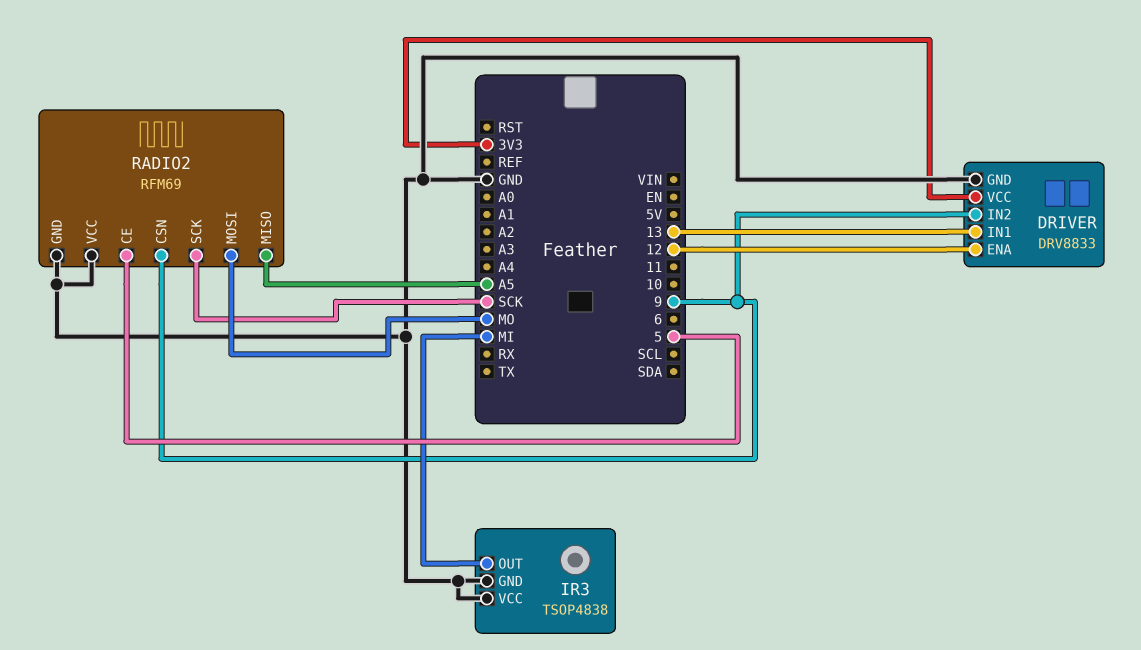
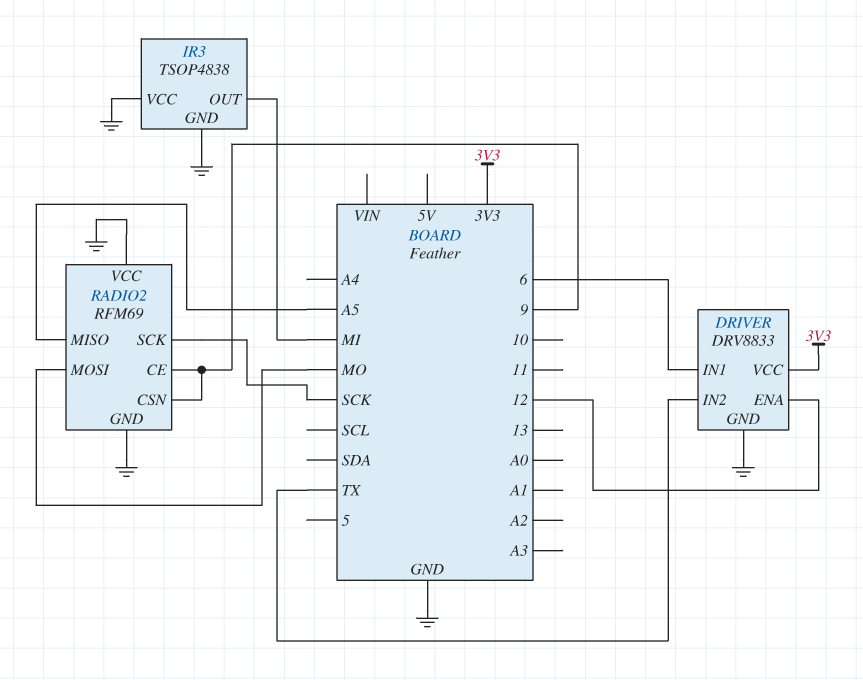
DRIVER pin IN1: 13 -> 6
DRIVER pin IN2: 9 -> TX
RADIO2 pin CE: 5 -> 9

